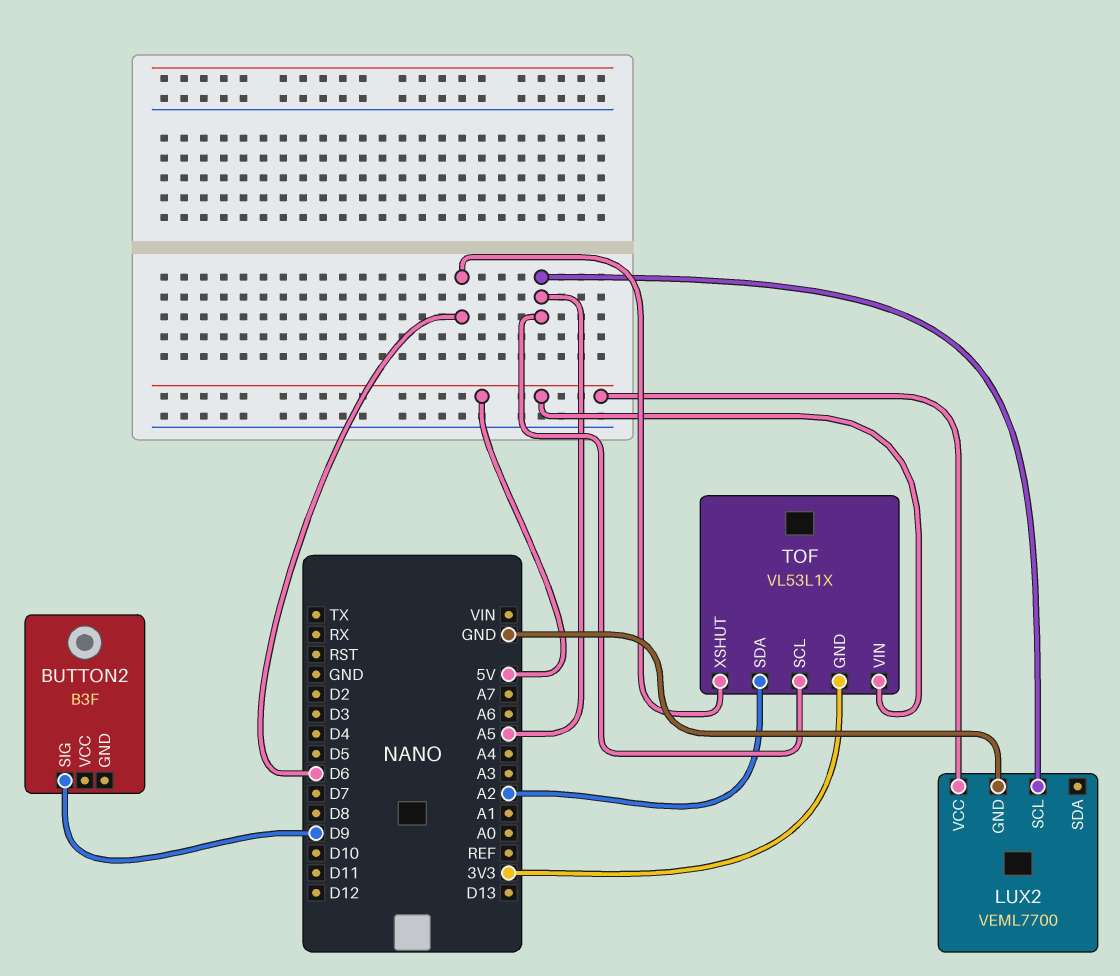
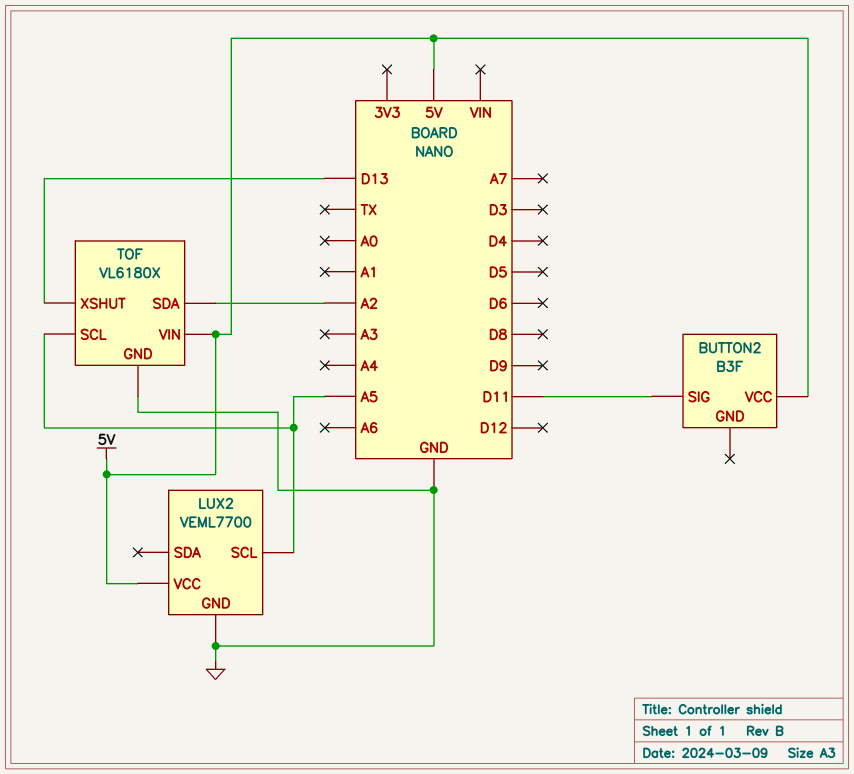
BUTTON2 pin SIG: D9 -> D11
BUTTON2 pin VCC: none -> 5V
TOF: VL53L1X -> VL6180X
TOF pin GND: 3V3 -> GND
TOF pin XSHUT: D6 -> D13

